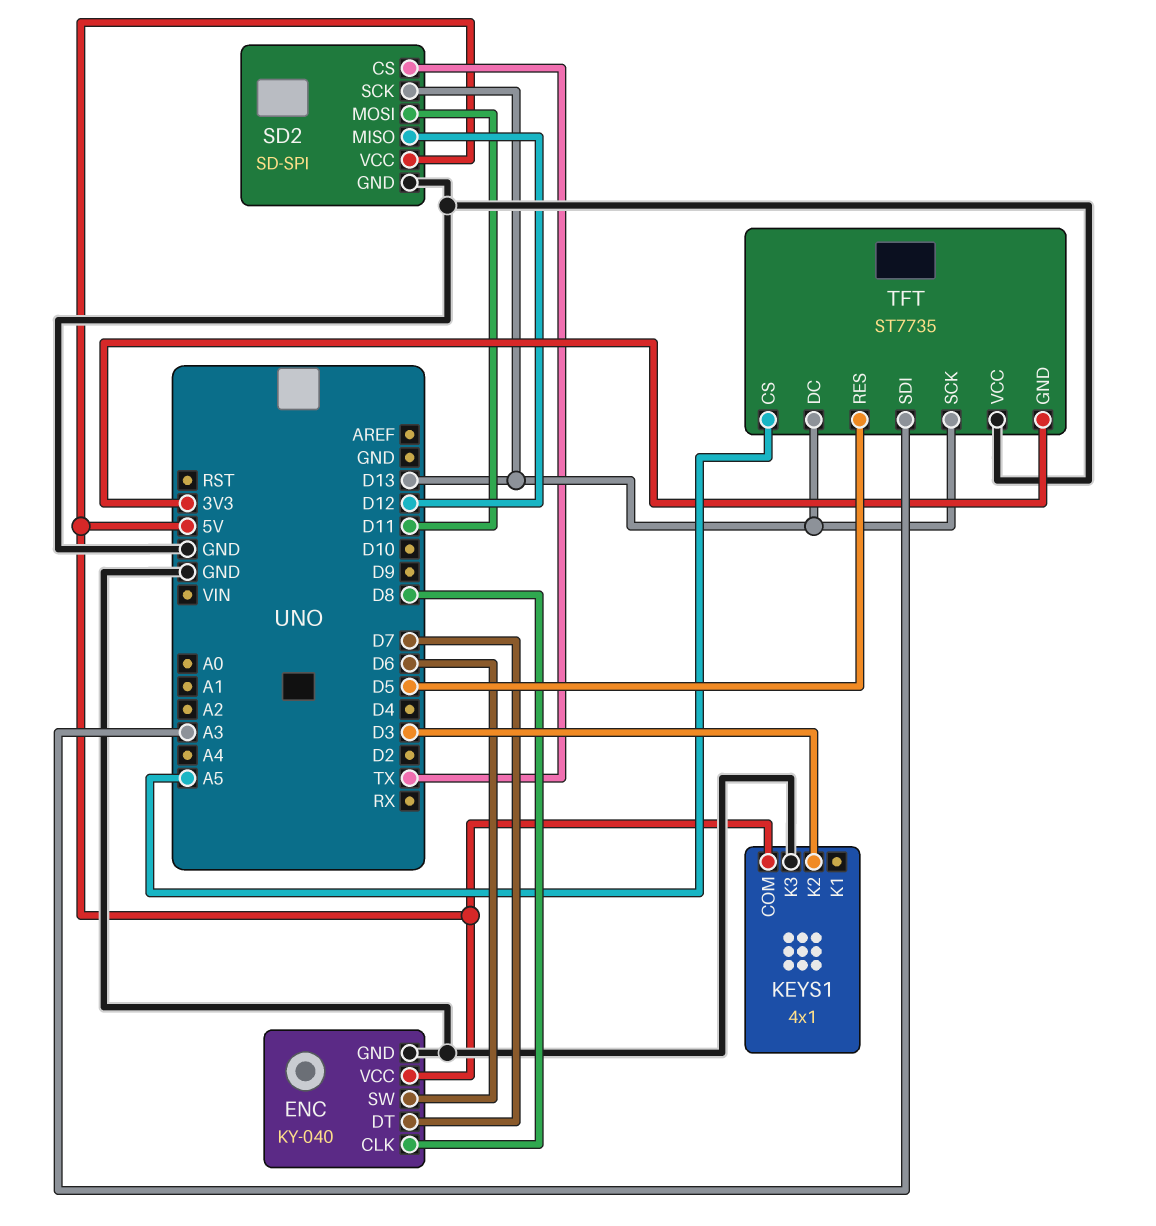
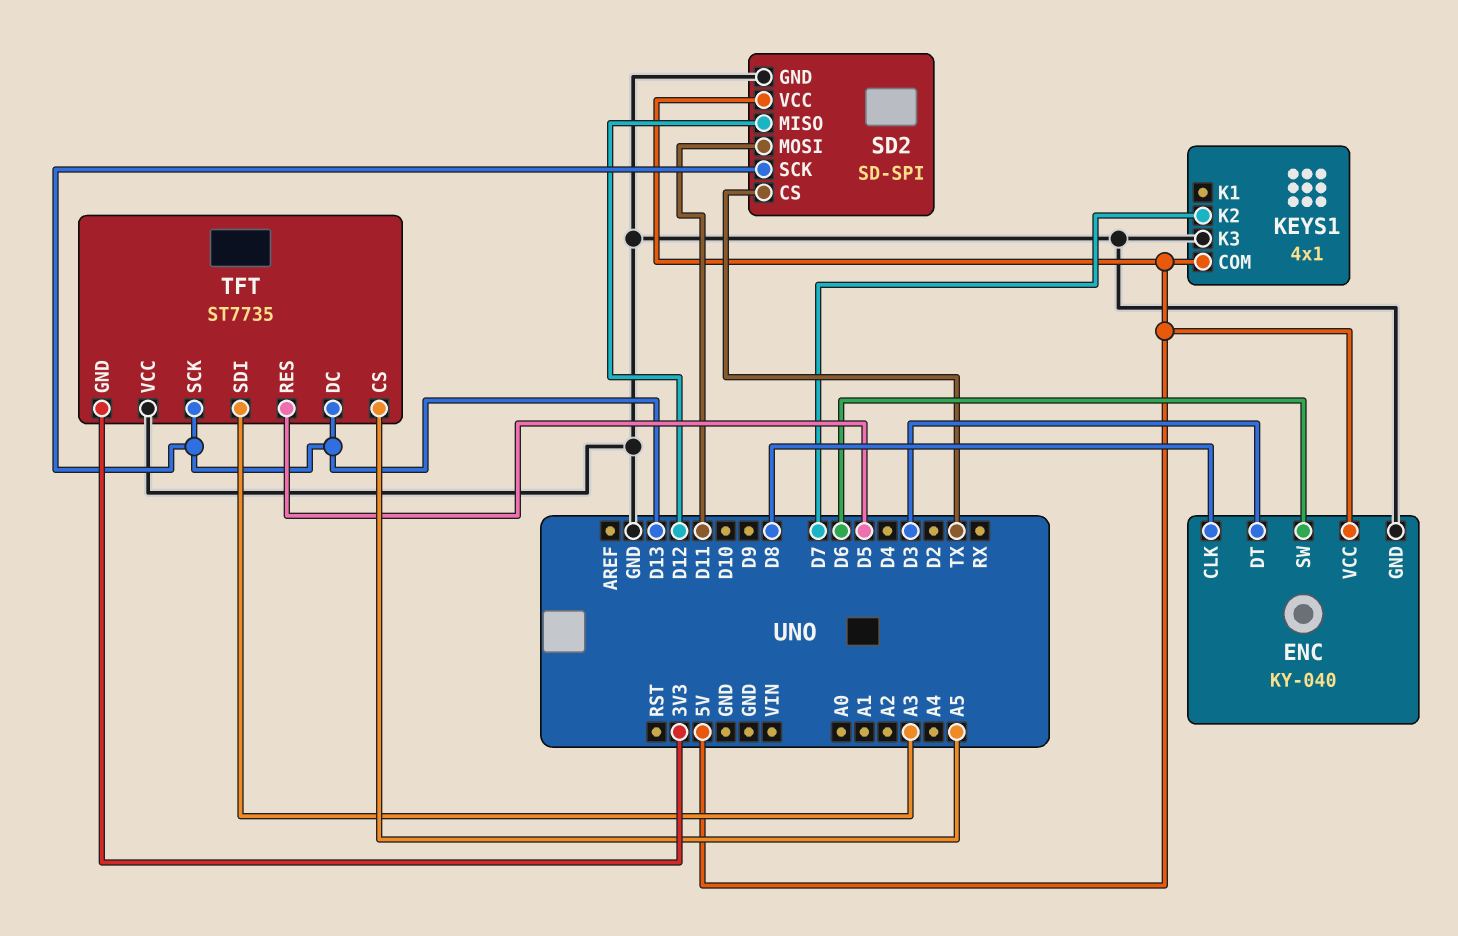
ENC pin DT: D7 -> D3
KEYS1 pin K2: D3 -> D7

